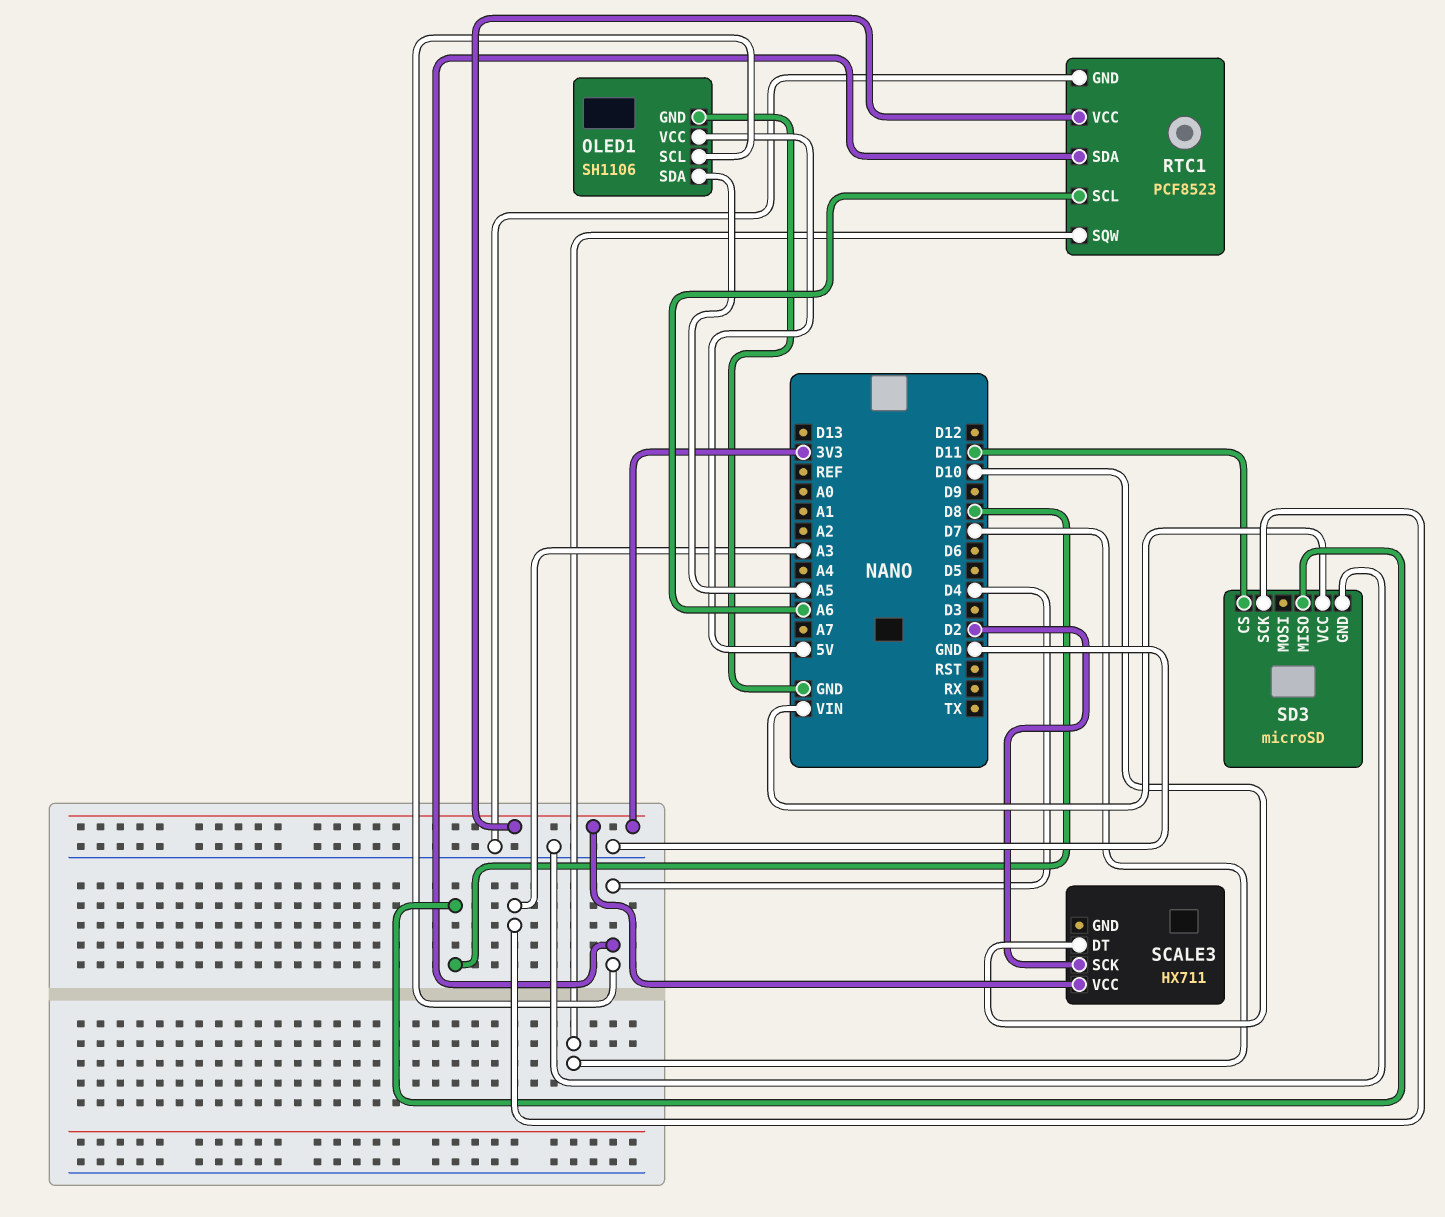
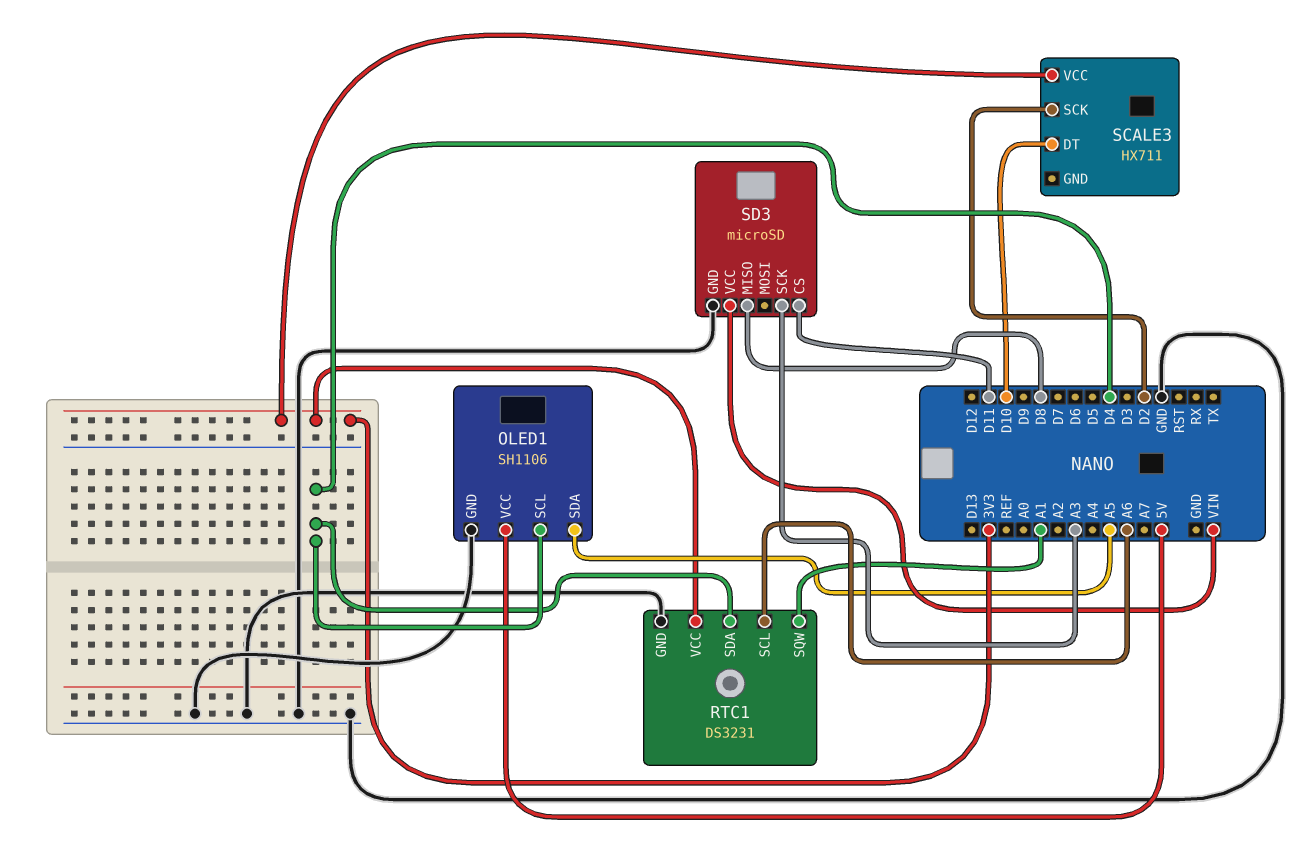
RTC1: PCF8523 -> DS3231
RTC1 pin SQW: D7 -> A1

